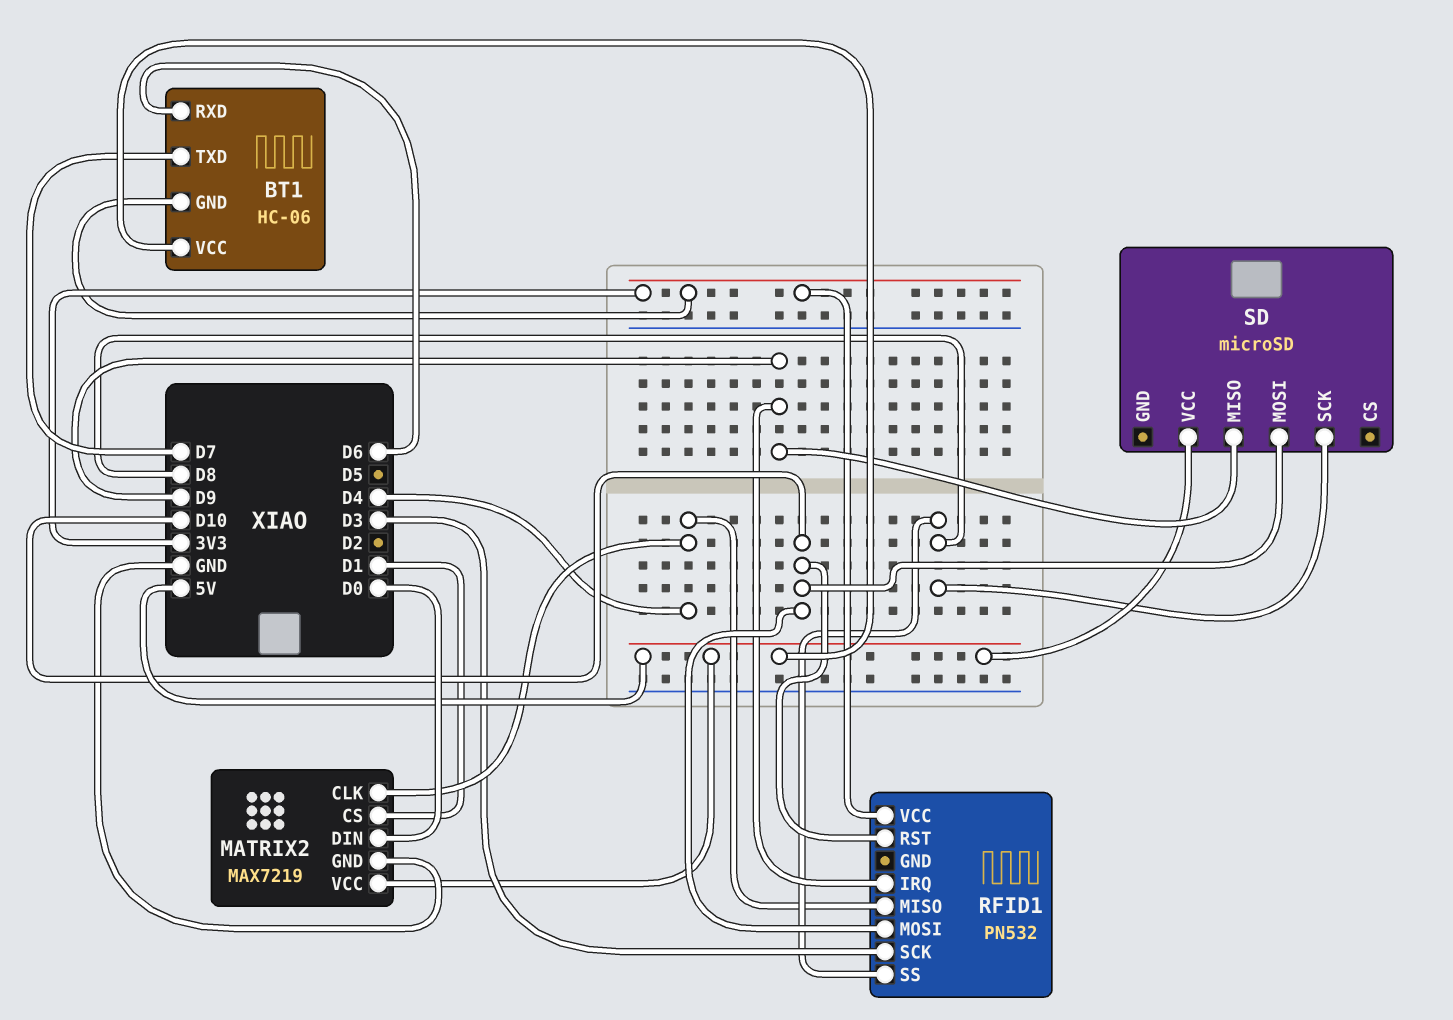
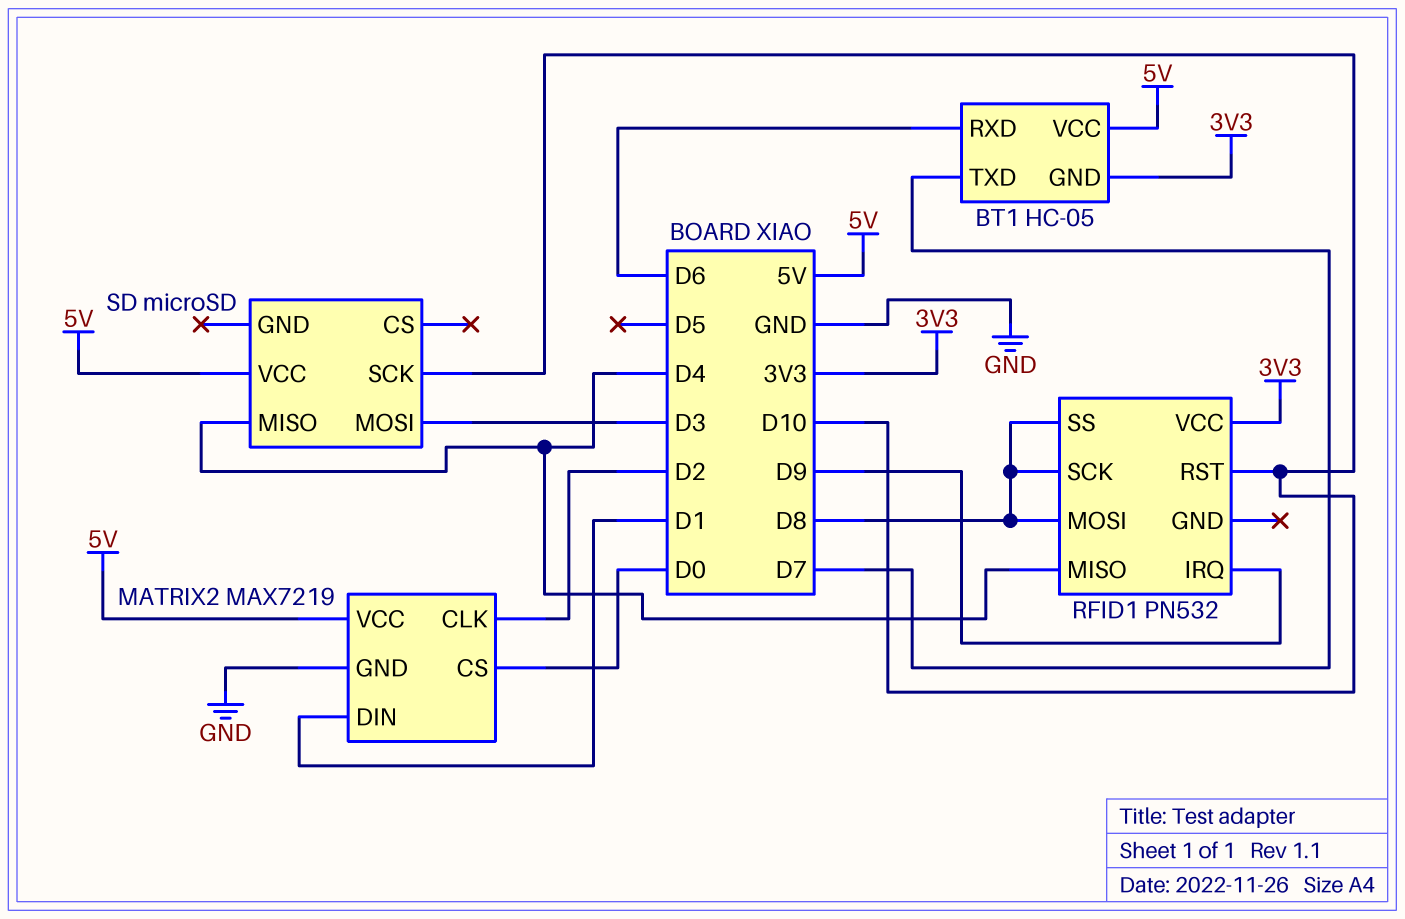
BT1: HC-06 -> HC-05
MATRIX2 pin CLK: D4 -> D2
MATRIX2 pin CS: D1 -> D0
MATRIX2 pin DIN: D0 -> D1
RFID1 pin MOSI: D10 -> D8
RFID1 pin SCK: D3 -> D8
SD pin MISO: D9 -> D4
SD pin MOSI: D10 -> D3
SD pin SCK: D8 -> D10

